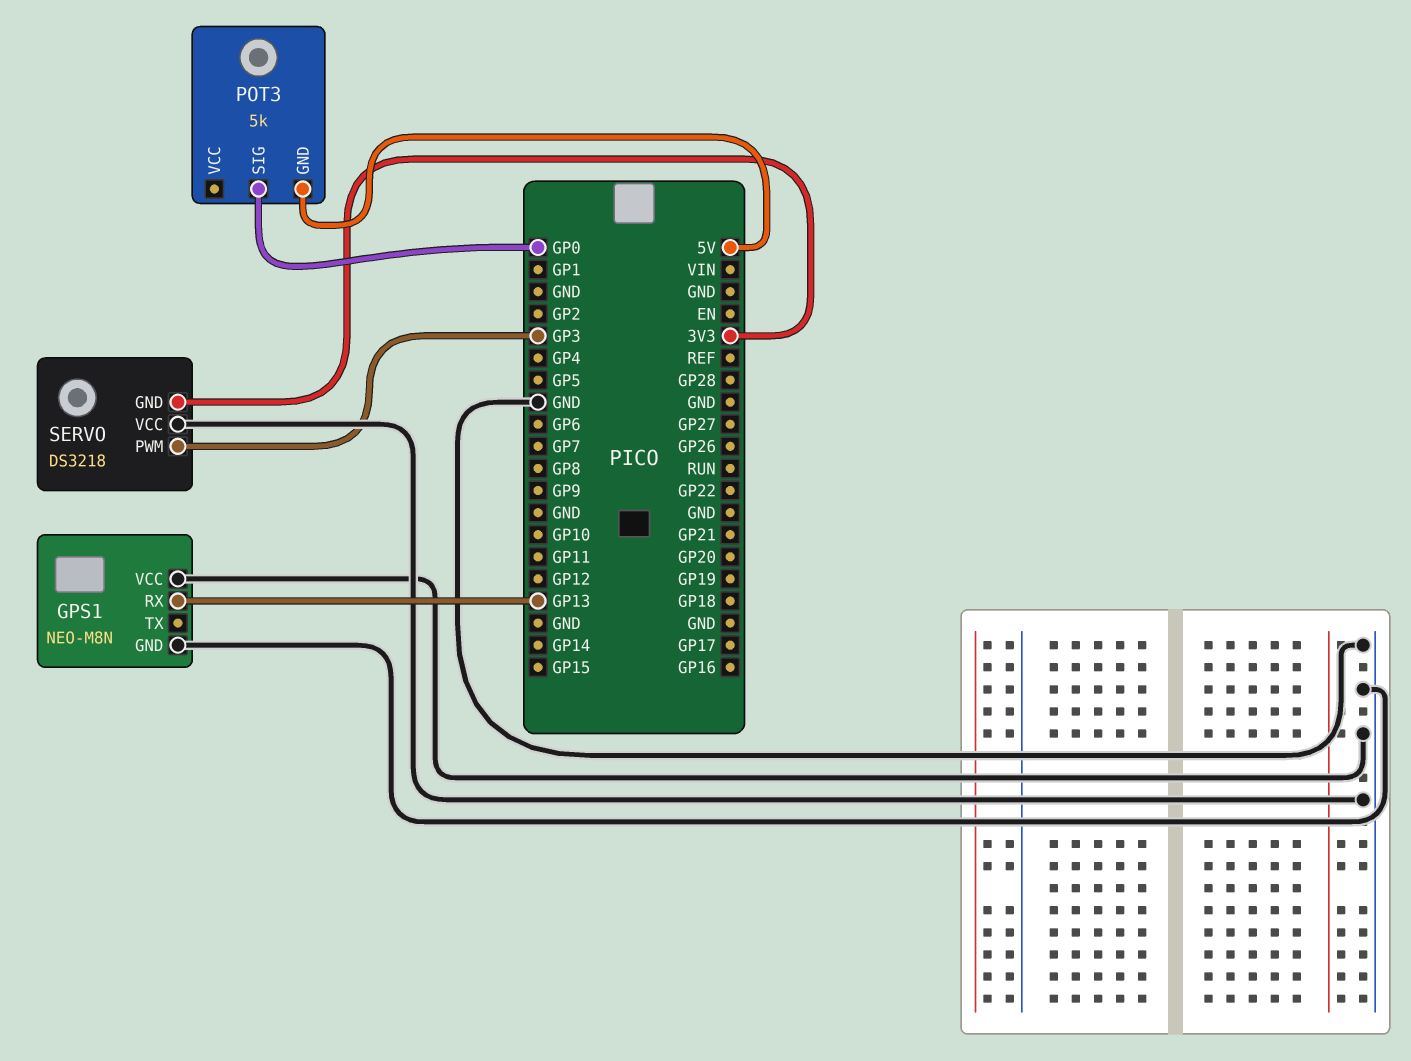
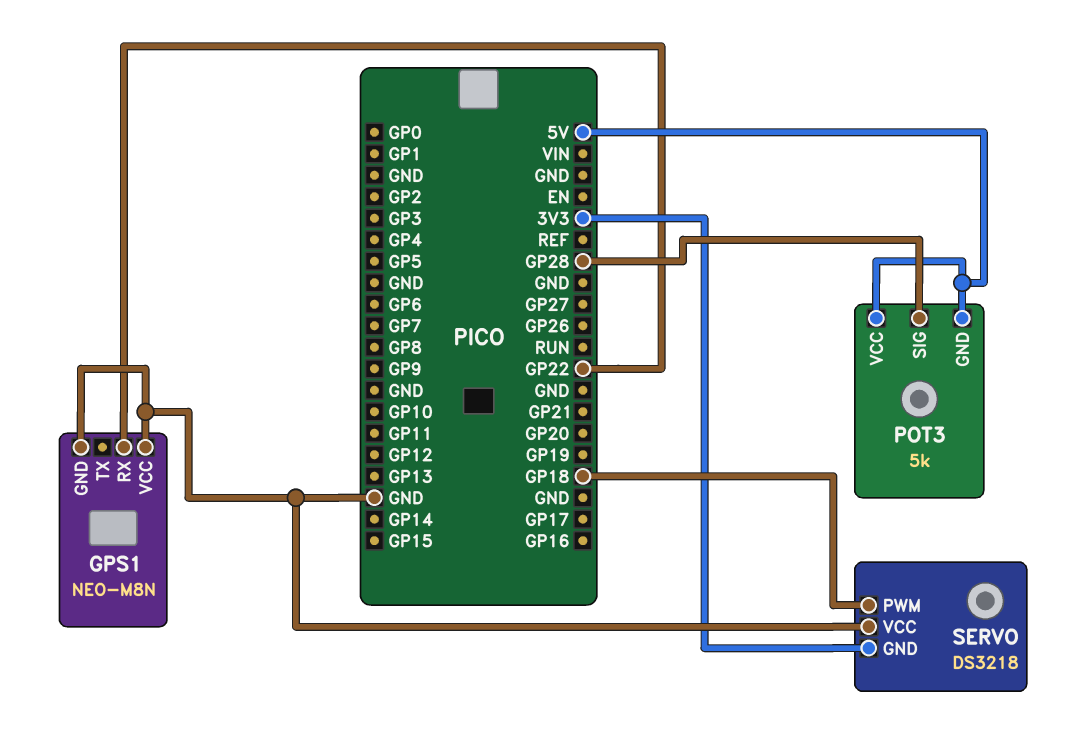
GPS1 pin RX: GP13 -> GP22
POT3 pin SIG: GP0 -> GP28
POT3 pin VCC: none -> 5V
SERVO pin PWM: GP3 -> GP18

